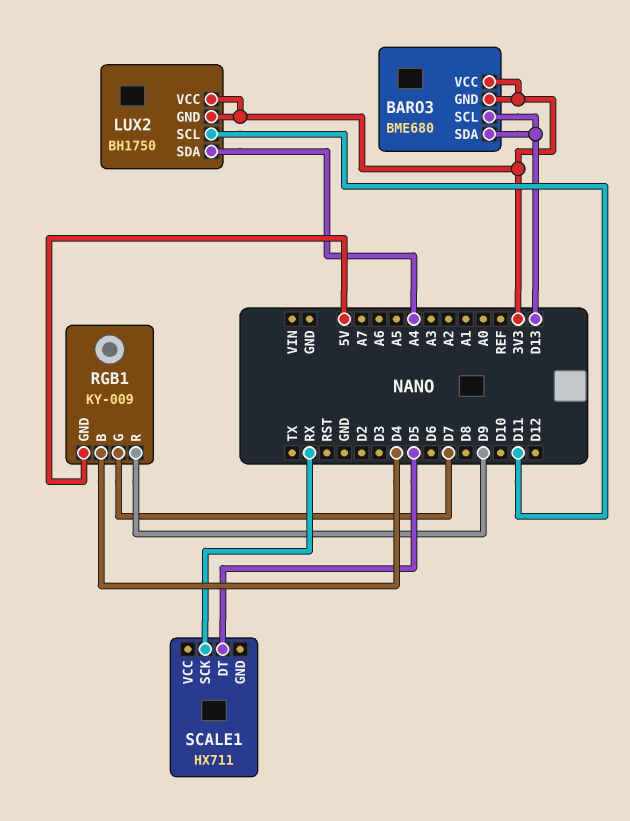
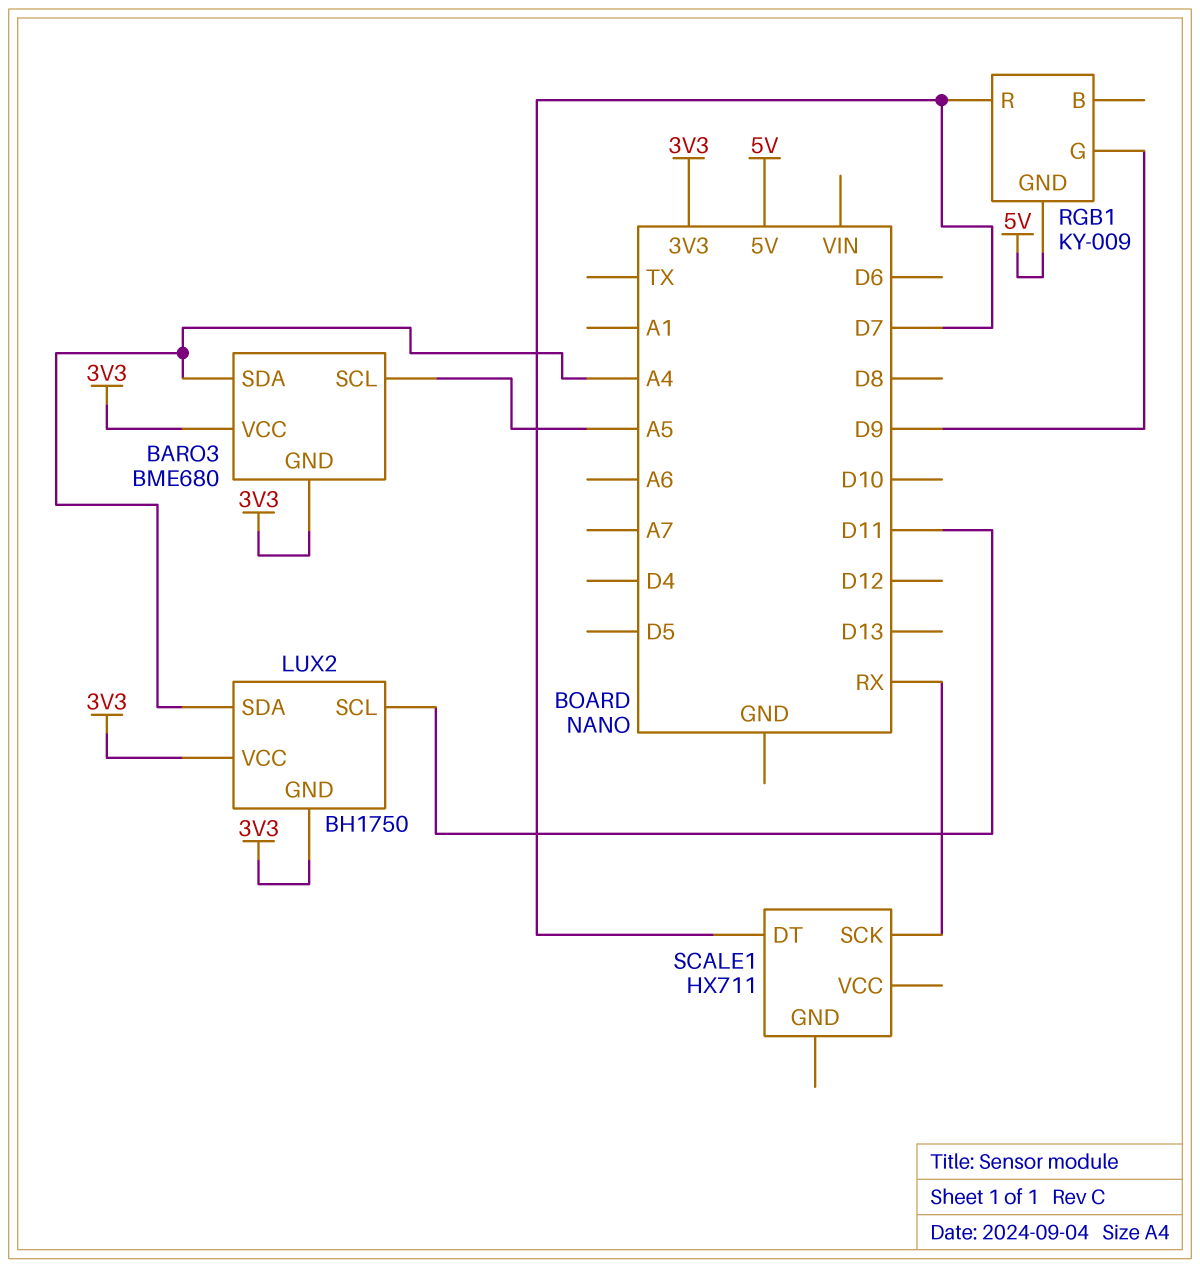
BARO3 pin SCL: D13 -> A5
BARO3 pin SDA: D13 -> A4
RGB1 pin B: D4 -> none
RGB1 pin G: D7 -> D9
RGB1 pin R: D9 -> D7
SCALE1 pin DT: D5 -> D7

